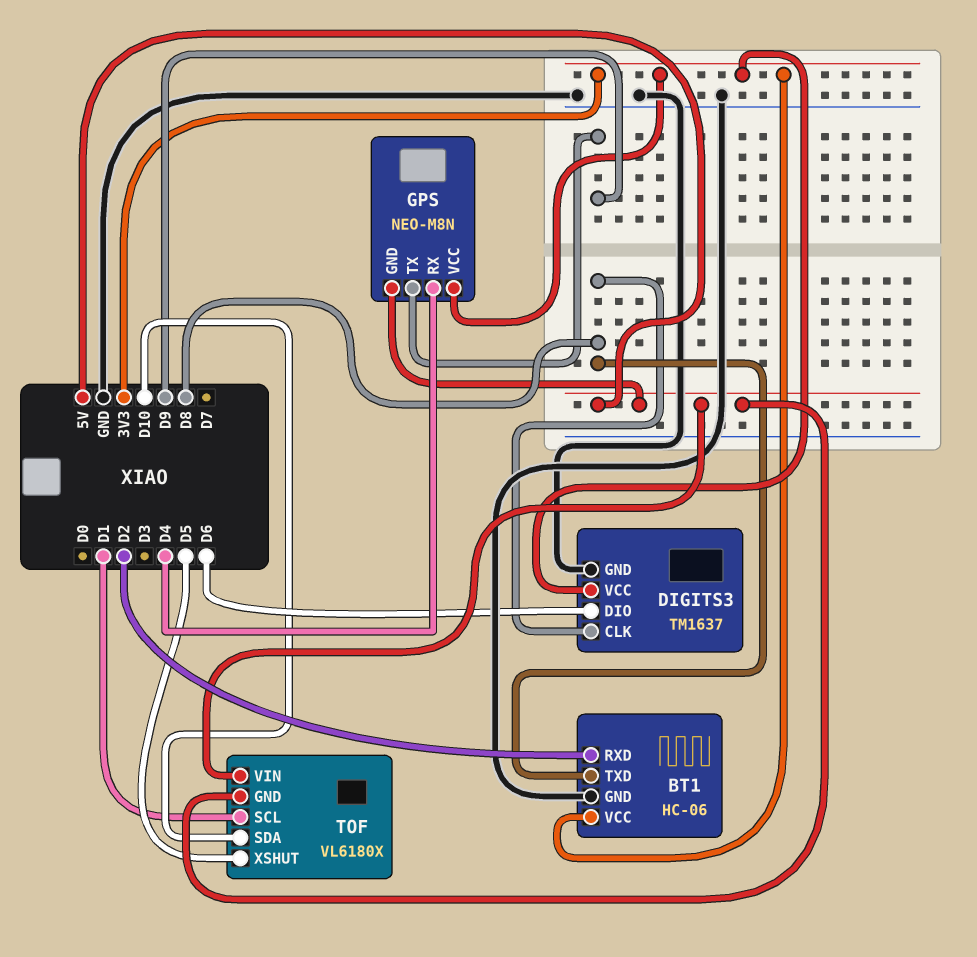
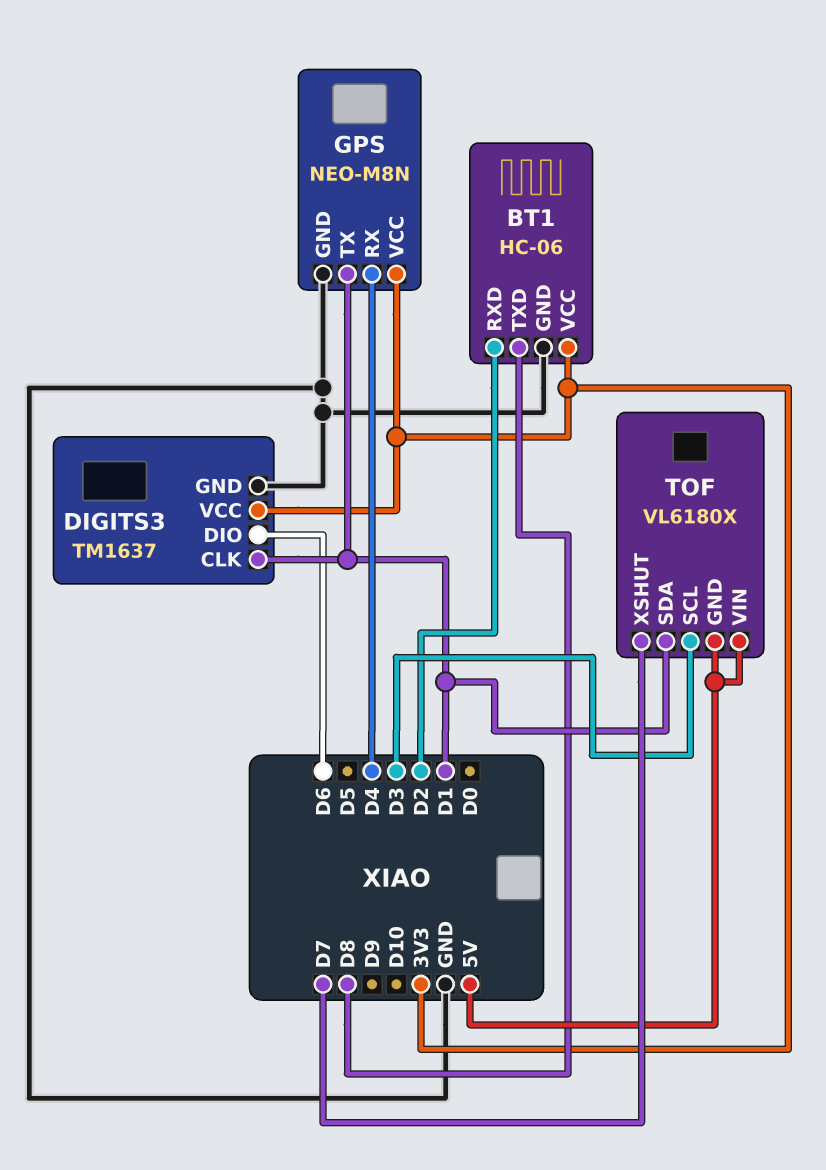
DIGITS3 pin CLK: D8 -> D1
GPS pin GND: 5V -> GND
GPS pin TX: D9 -> D1
TOF pin SCL: D1 -> D3
TOF pin SDA: D10 -> D1
TOF pin XSHUT: D5 -> D7

